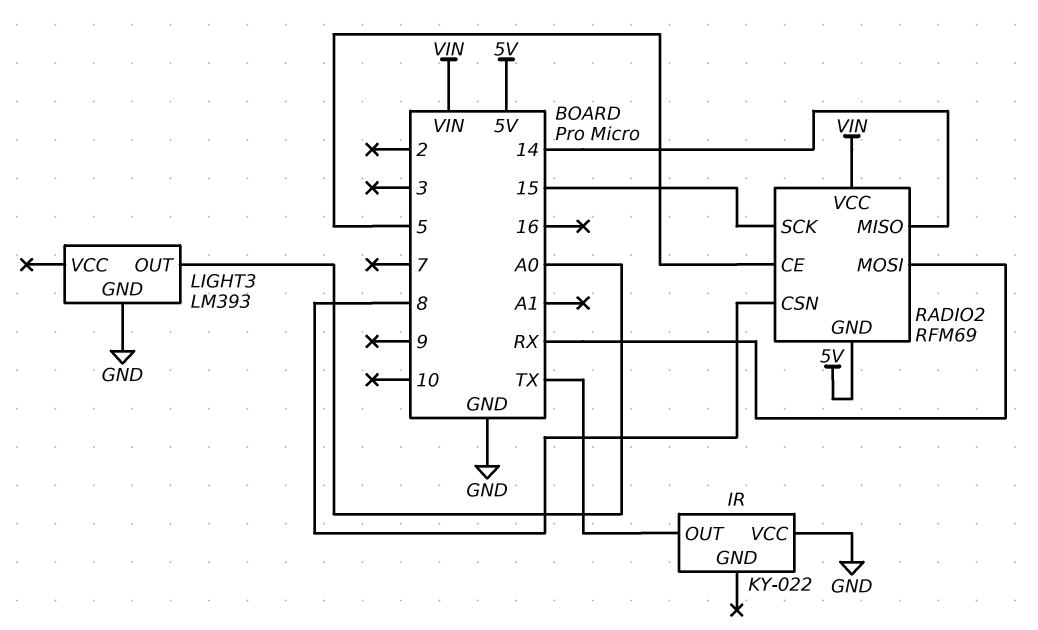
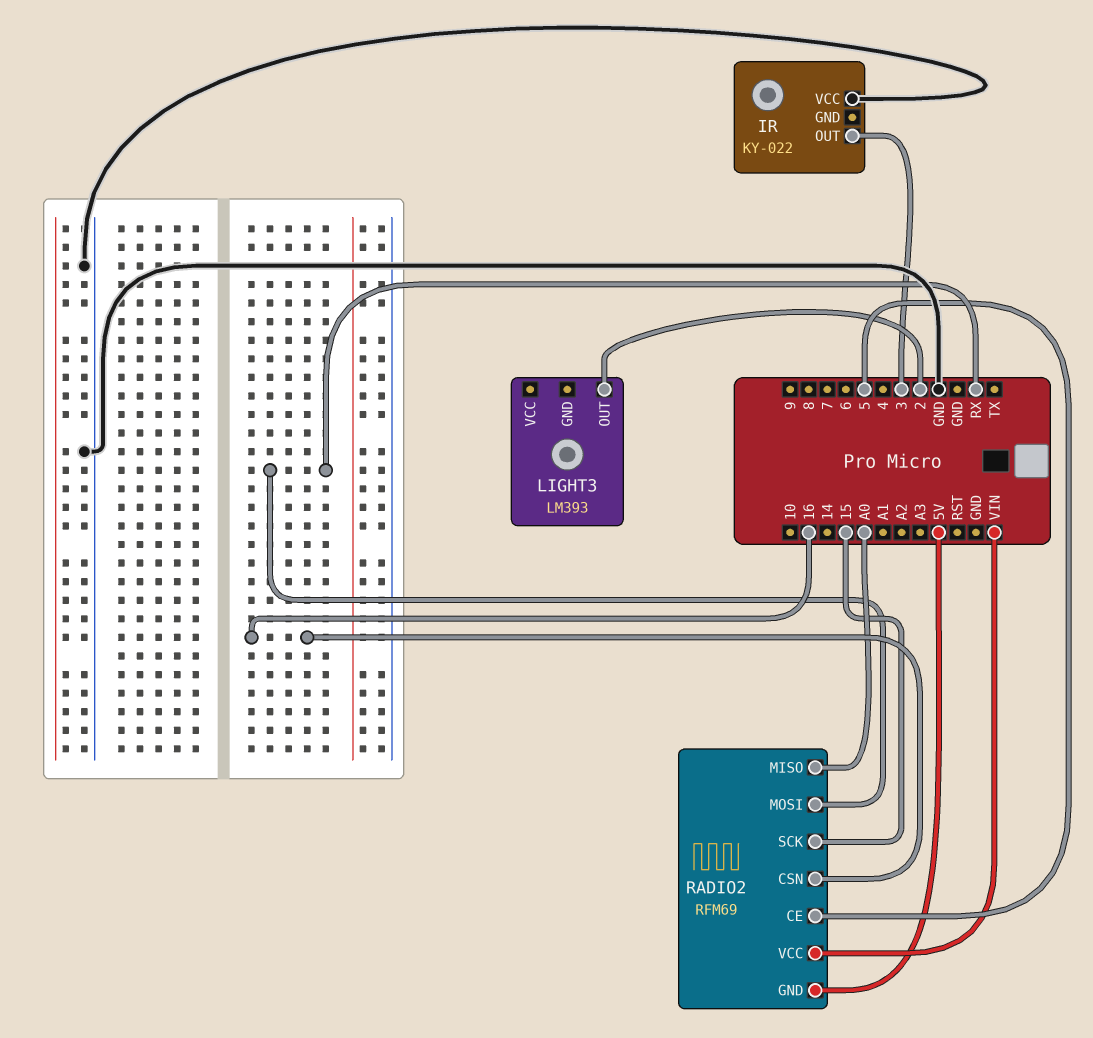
IR pin OUT: TX -> 3
LIGHT3 pin GND: GND -> none
LIGHT3 pin OUT: A0 -> 2
RADIO2 pin CSN: 8 -> 16
RADIO2 pin MISO: 14 -> A0

